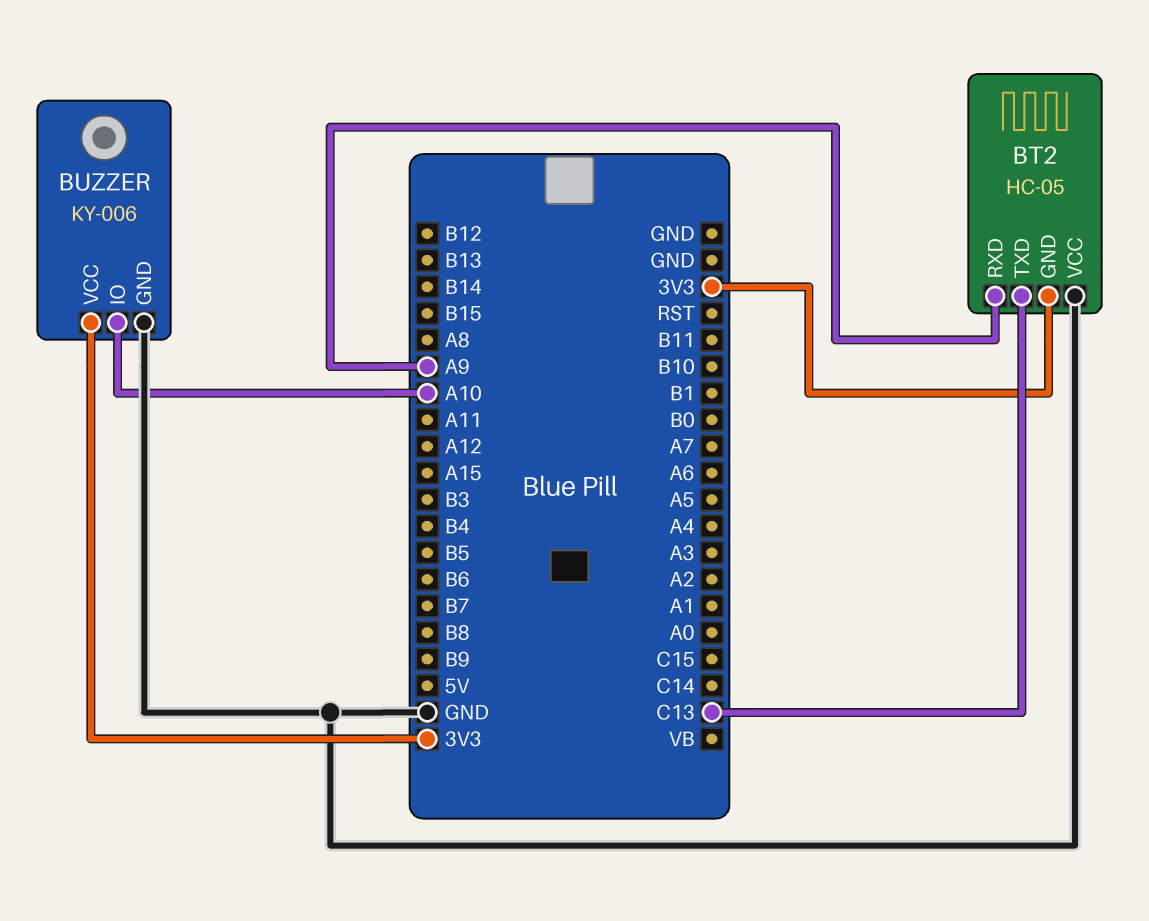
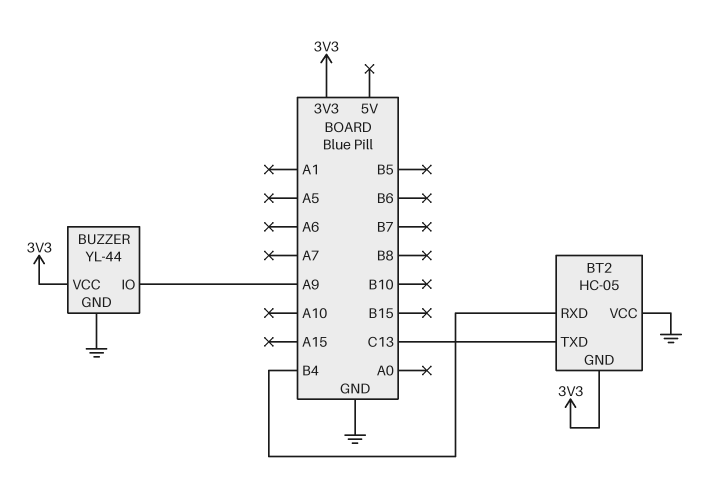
BT2 pin RXD: A9 -> B4
BUZZER: KY-006 -> YL-44
BUZZER pin IO: A10 -> A9

